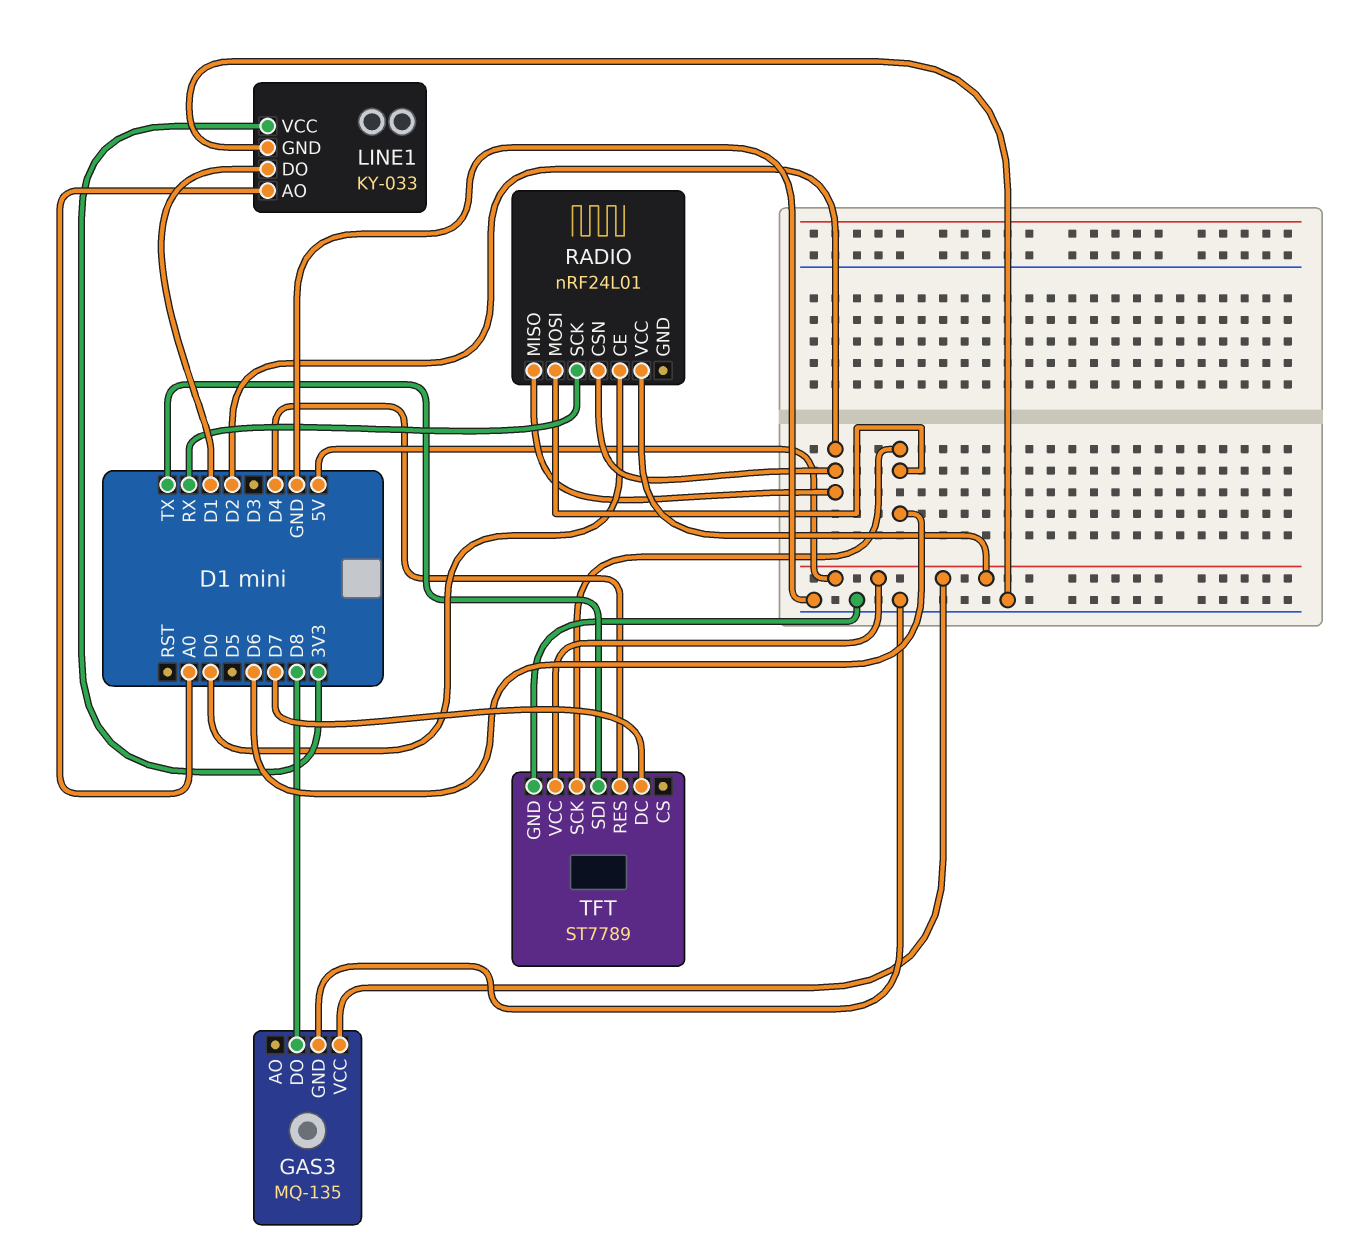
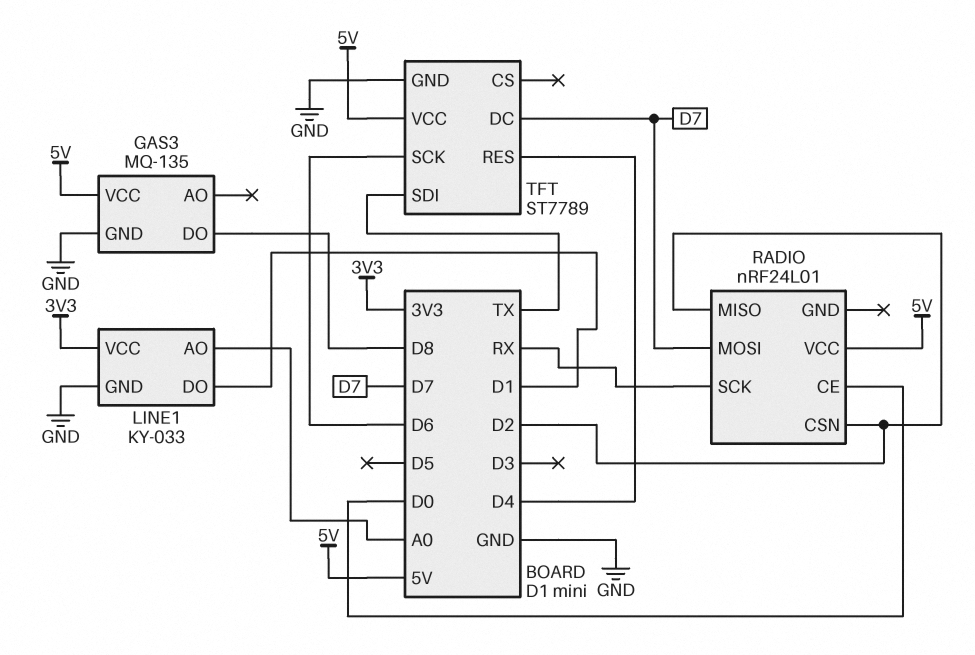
RADIO pin MOSI: D6 -> D7

